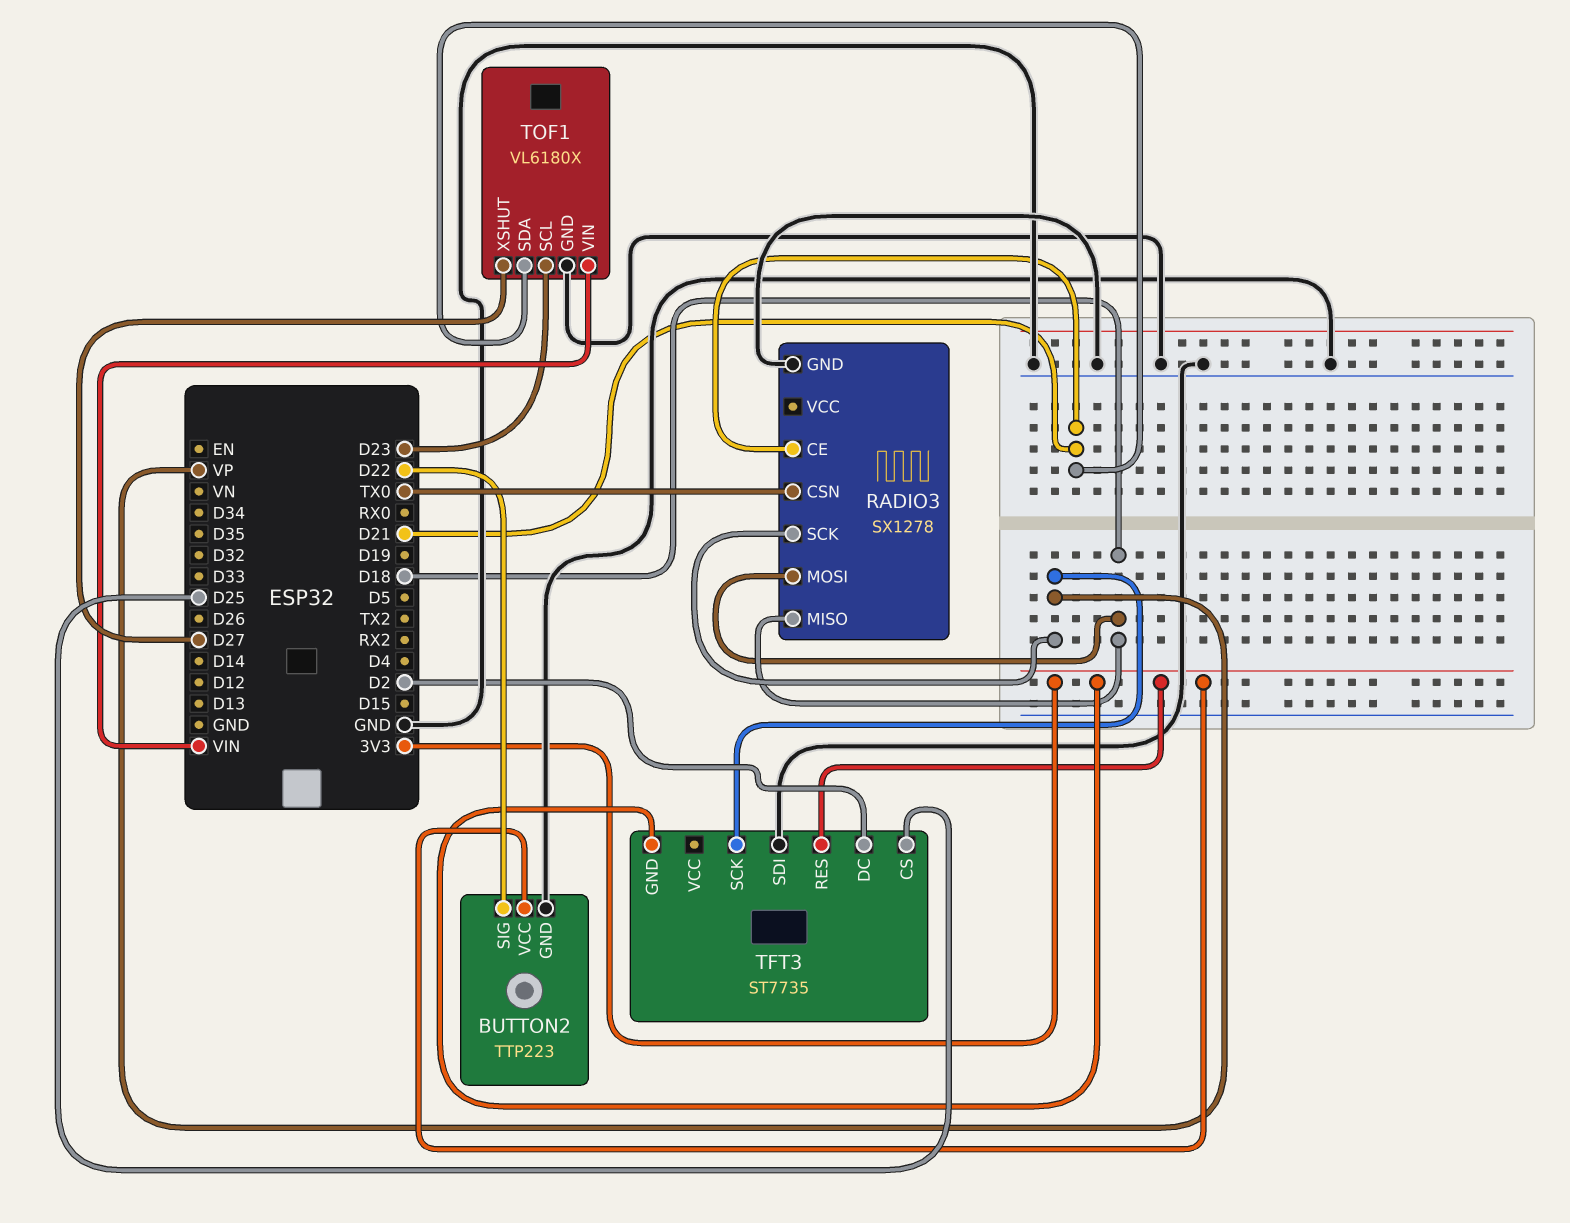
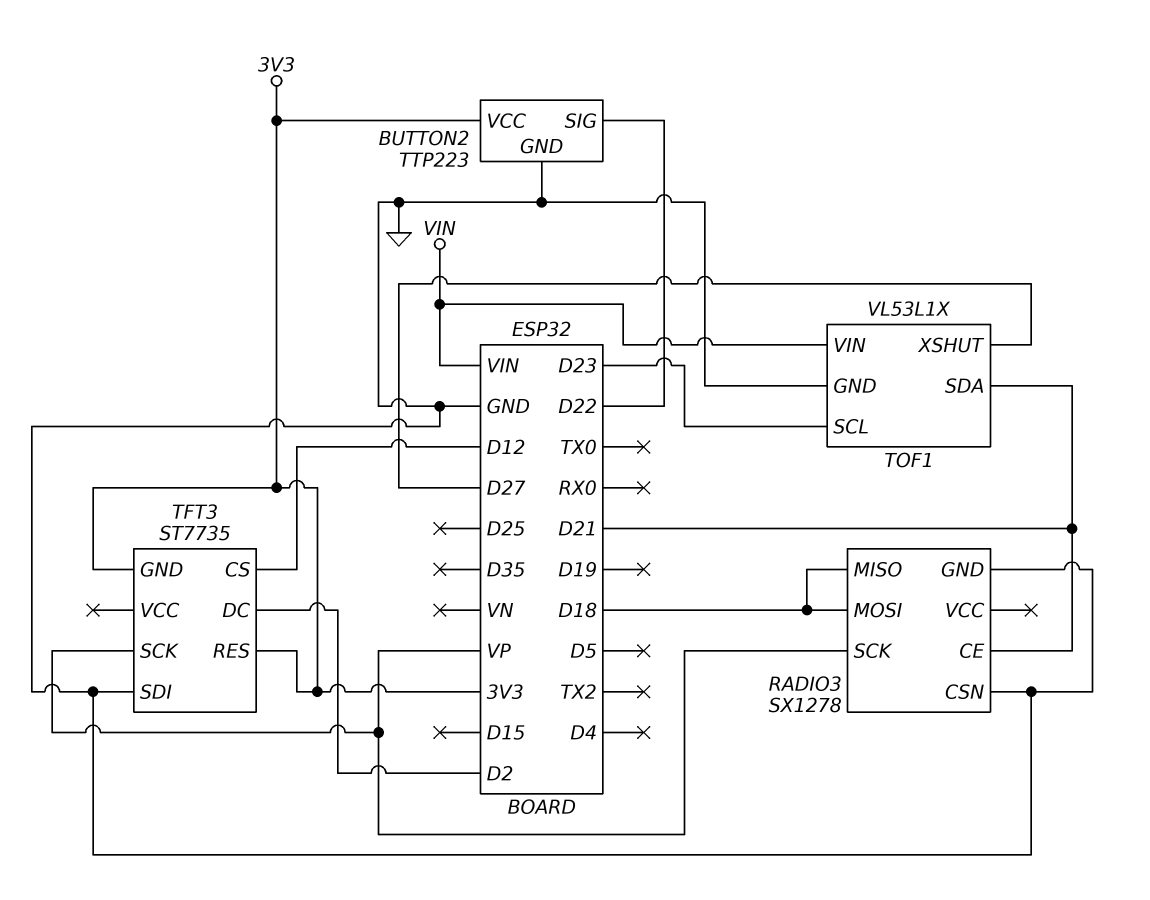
RADIO3 pin CSN: TX0 -> GND
TFT3 pin CS: D25 -> D12
TOF1: VL6180X -> VL53L1X

